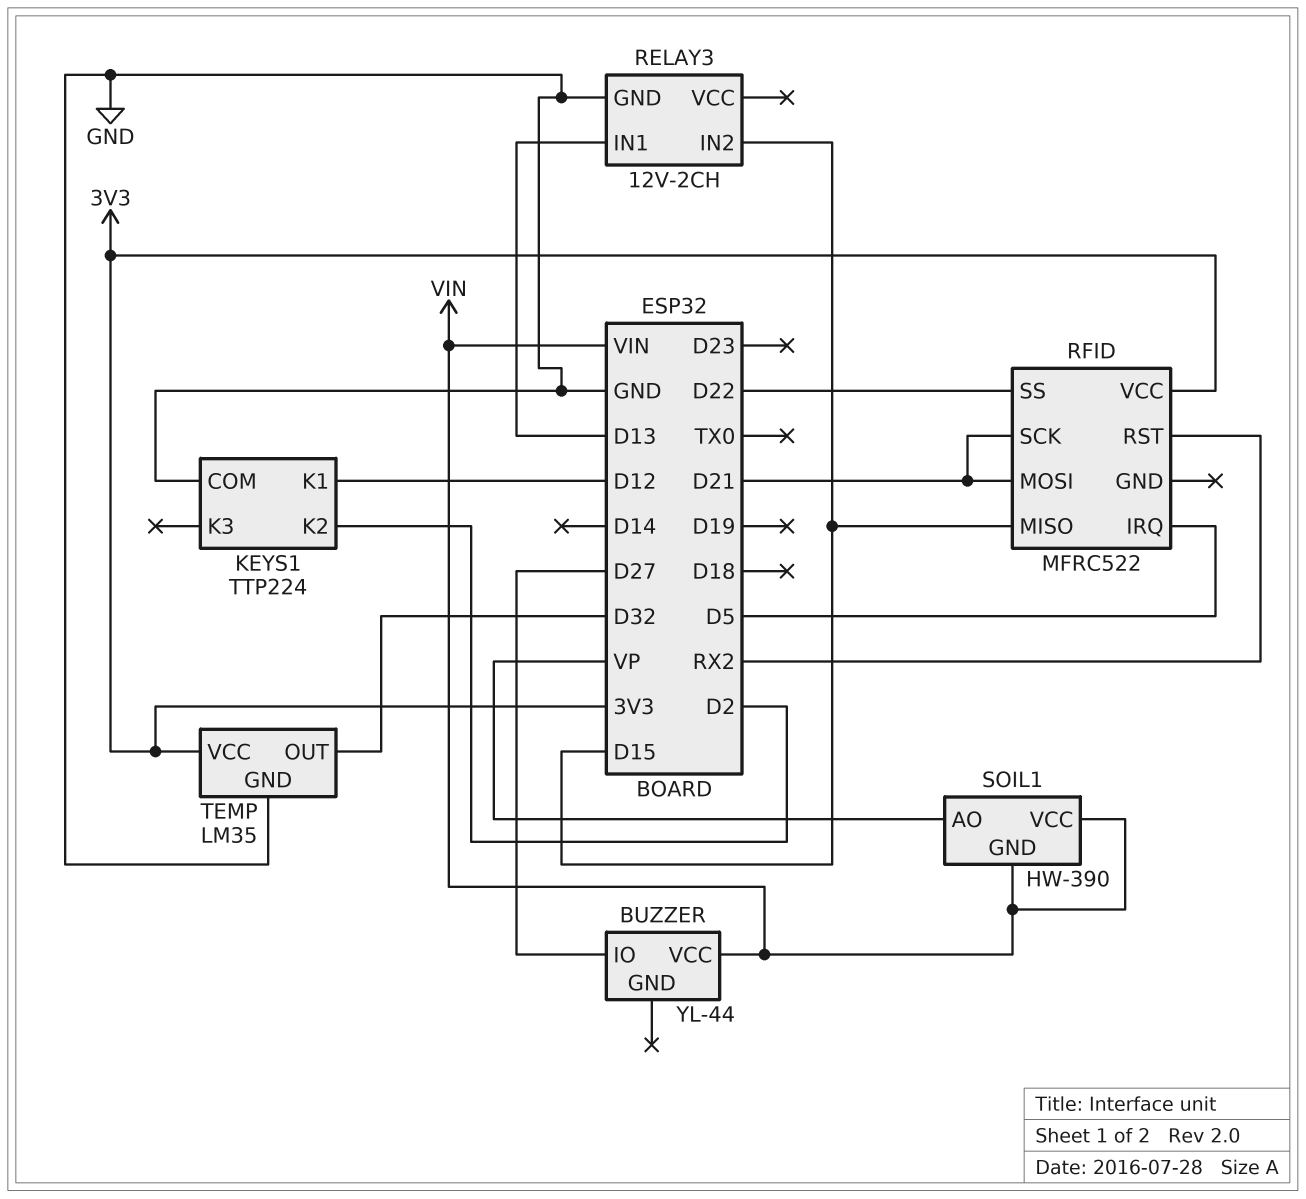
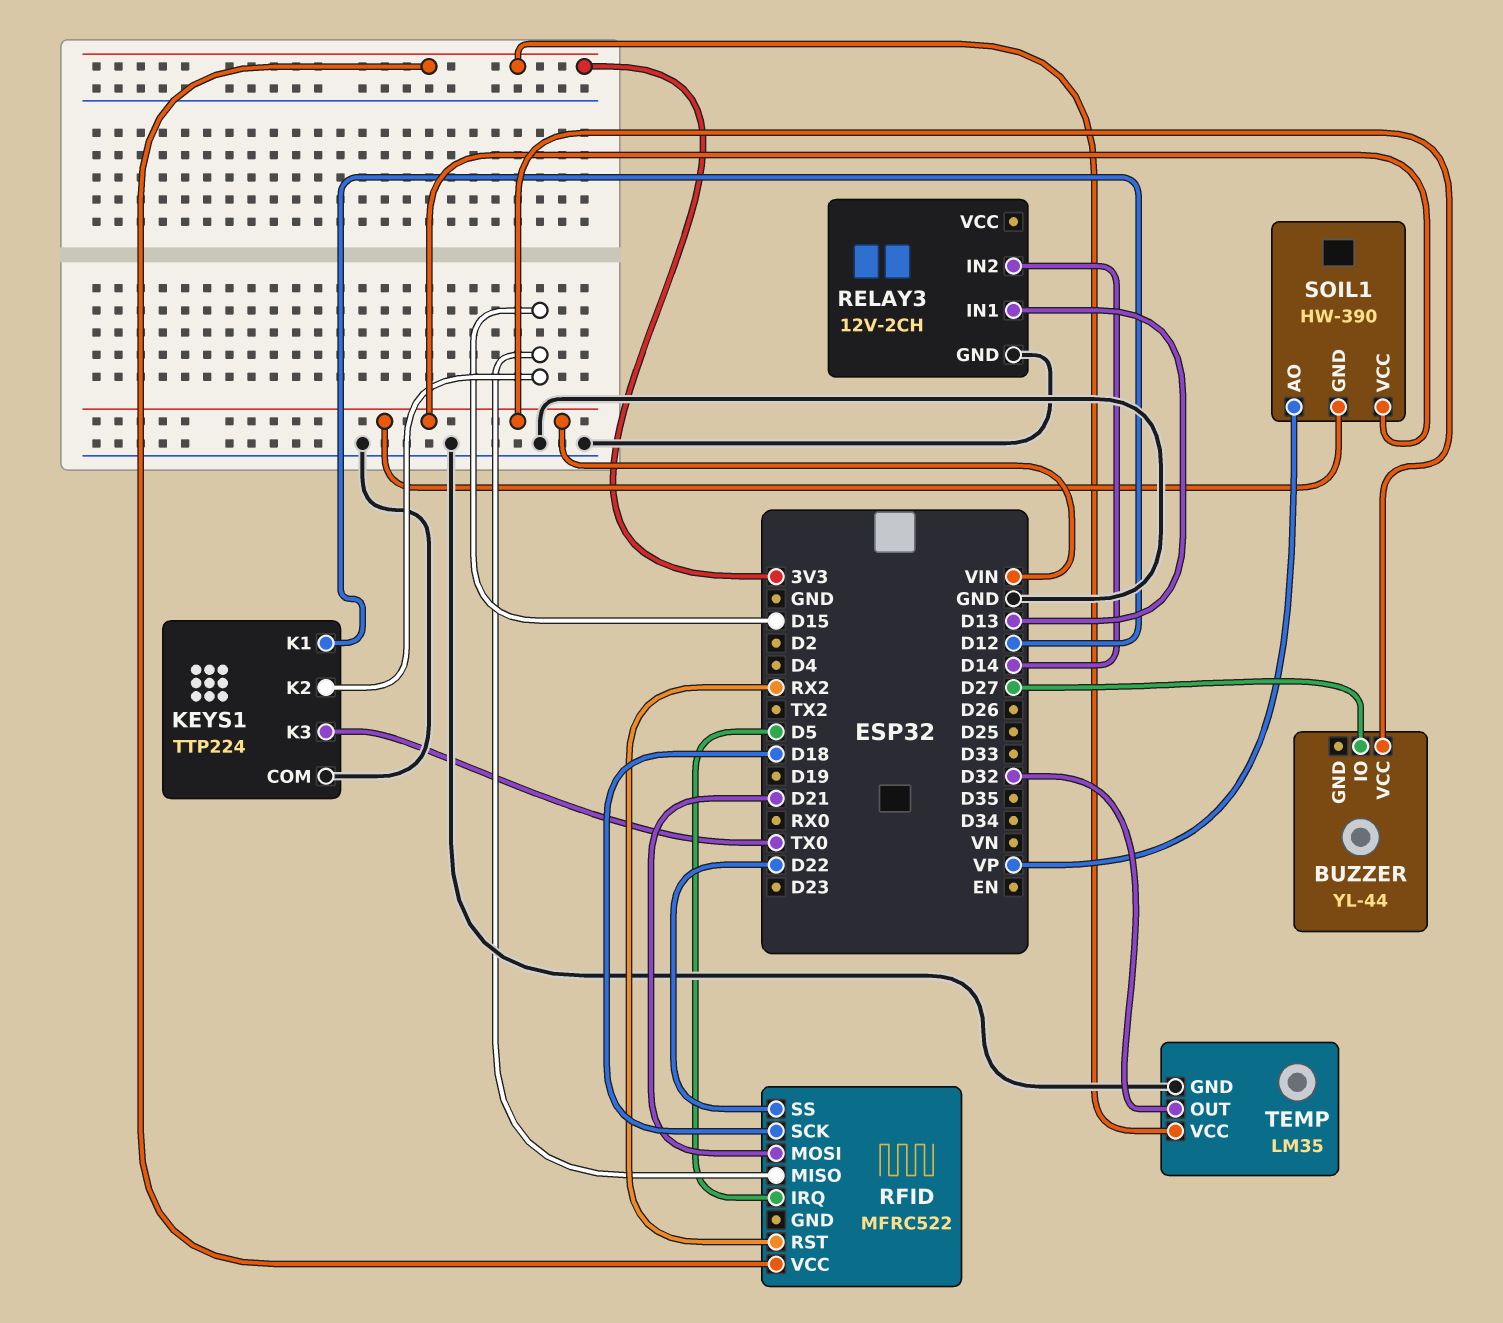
KEYS1 pin K2: D2 -> D15
KEYS1 pin K3: none -> TX0
RELAY3 pin IN2: D15 -> D14
RFID pin SCK: D21 -> D18

